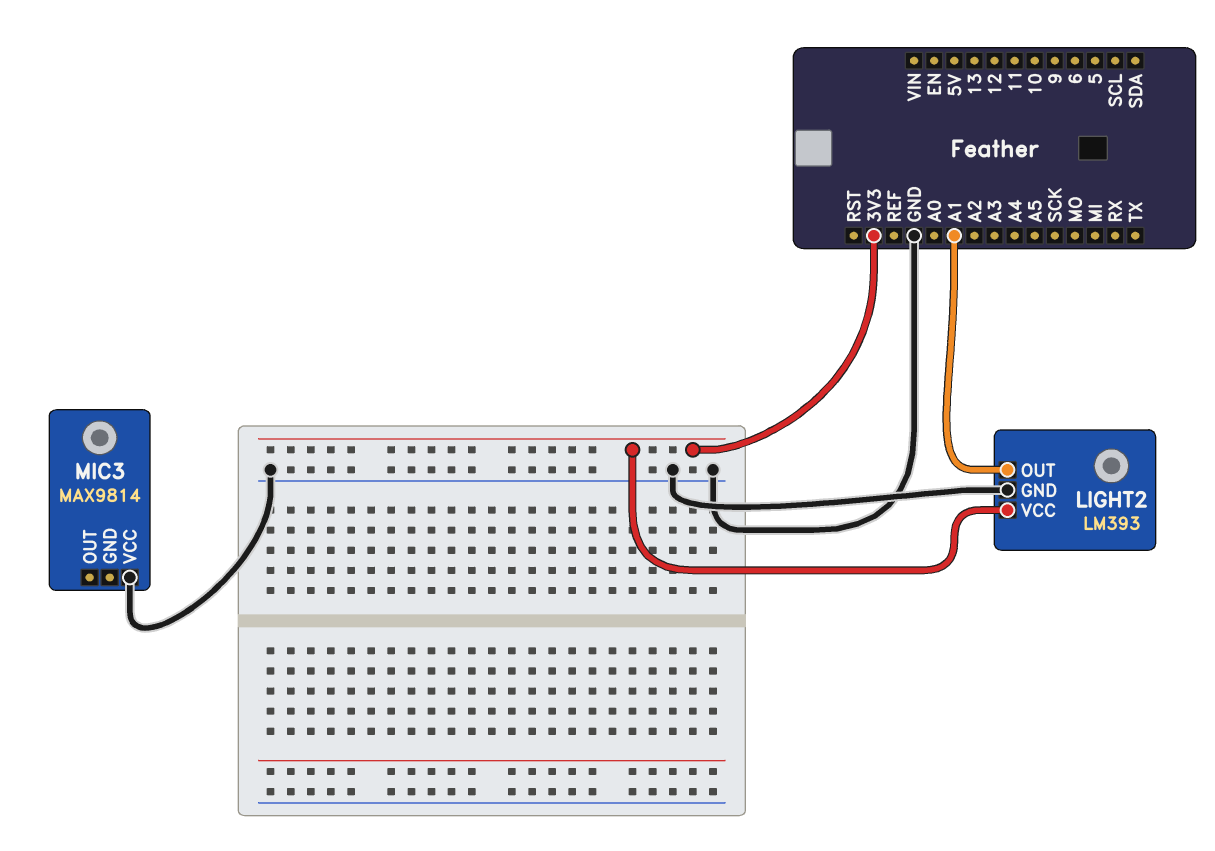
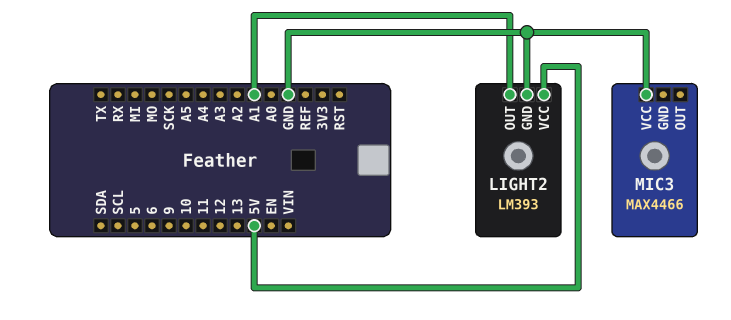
LIGHT2 pin VCC: 3V3 -> 5V
MIC3: MAX9814 -> MAX4466

